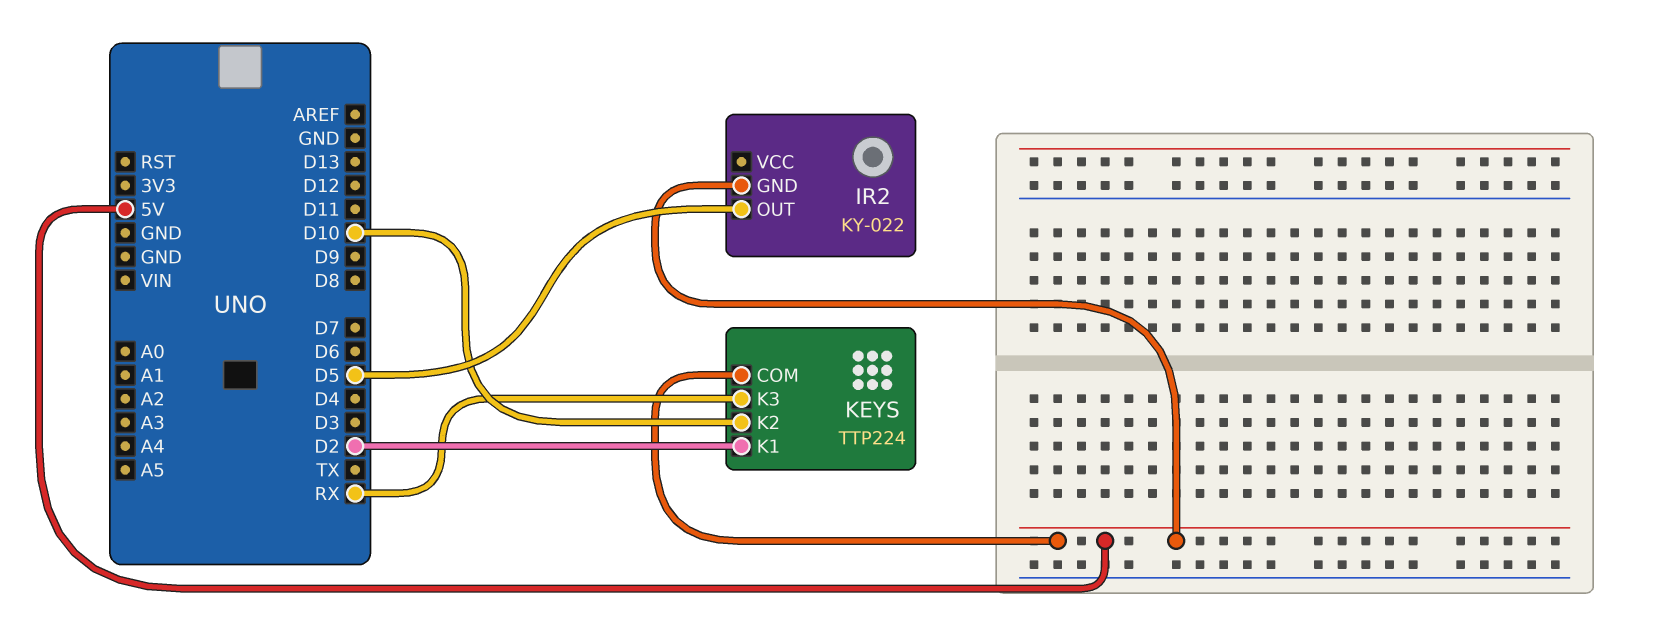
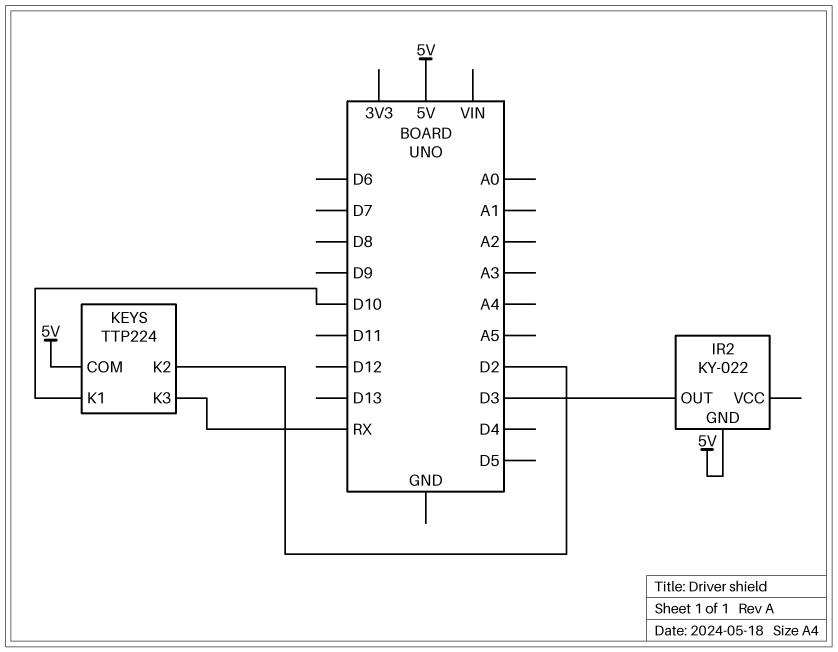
IR2 pin OUT: D5 -> D3
KEYS pin K1: D2 -> D10
KEYS pin K2: D10 -> D2

